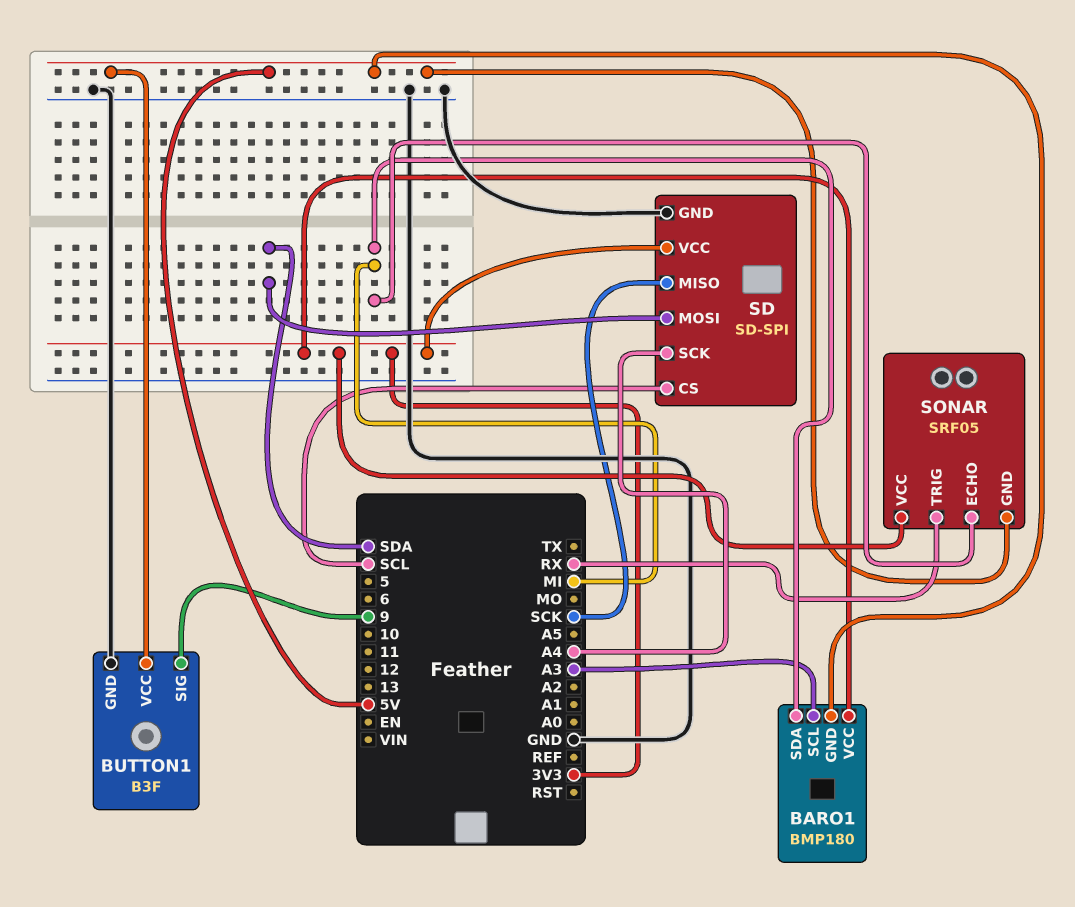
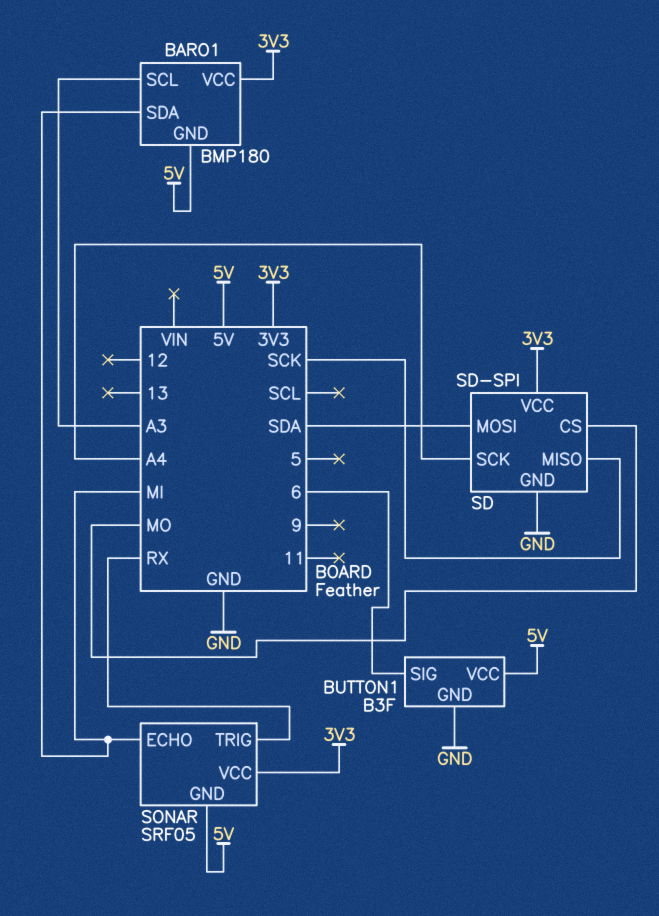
BUTTON1 pin SIG: 9 -> 6
SD pin CS: SCL -> MO

